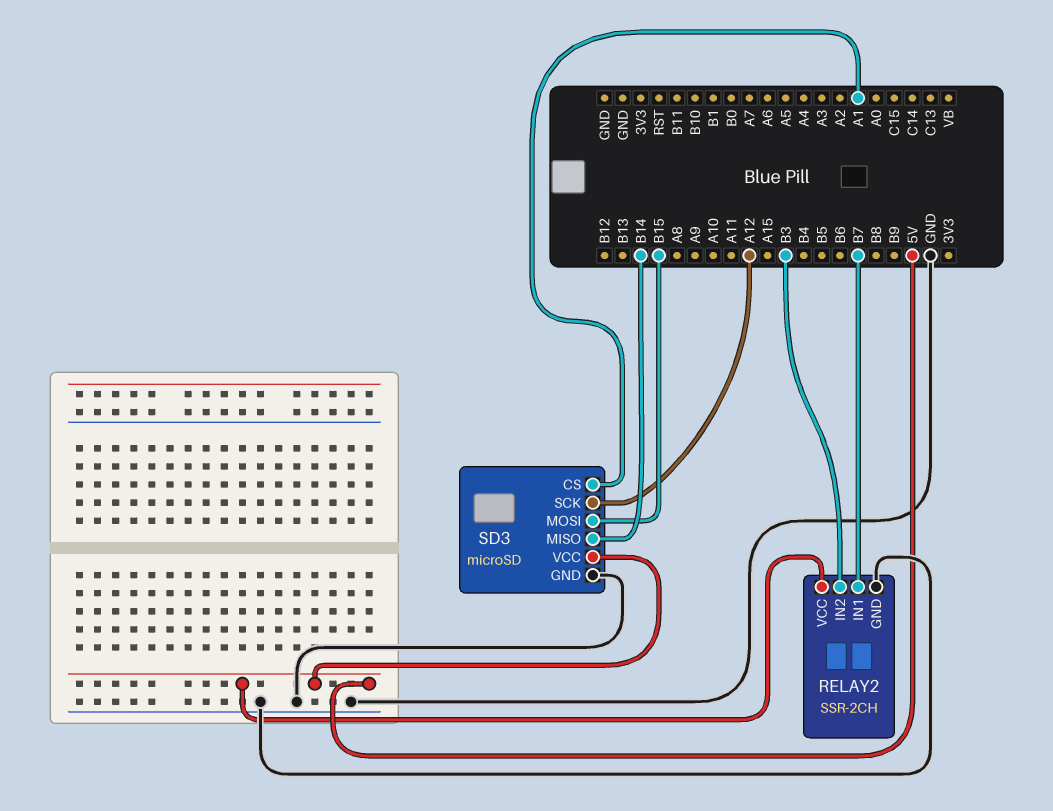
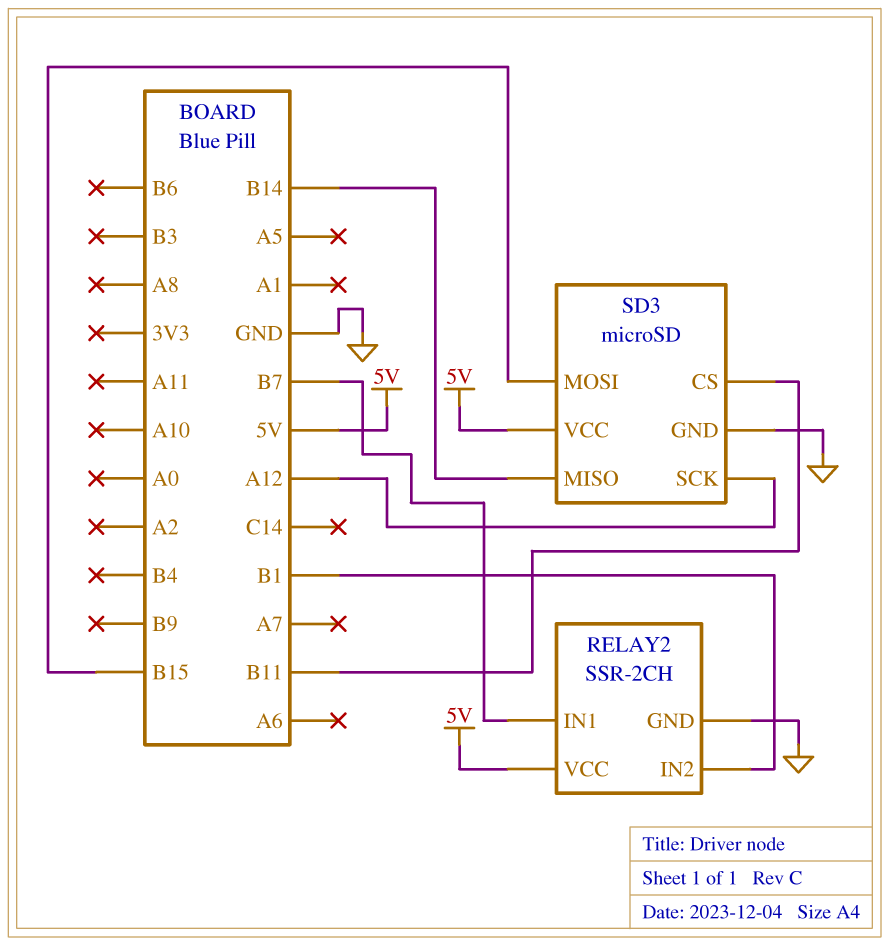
RELAY2 pin IN2: B3 -> B1
SD3 pin CS: A1 -> B11

